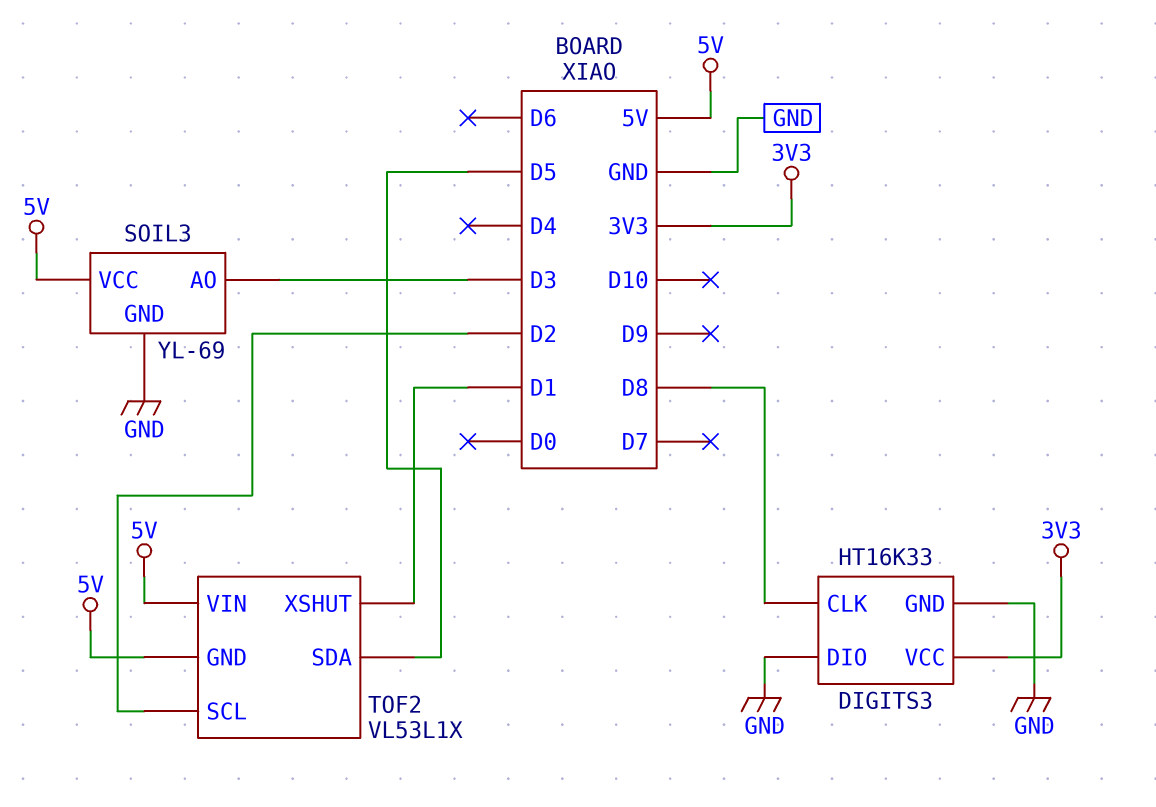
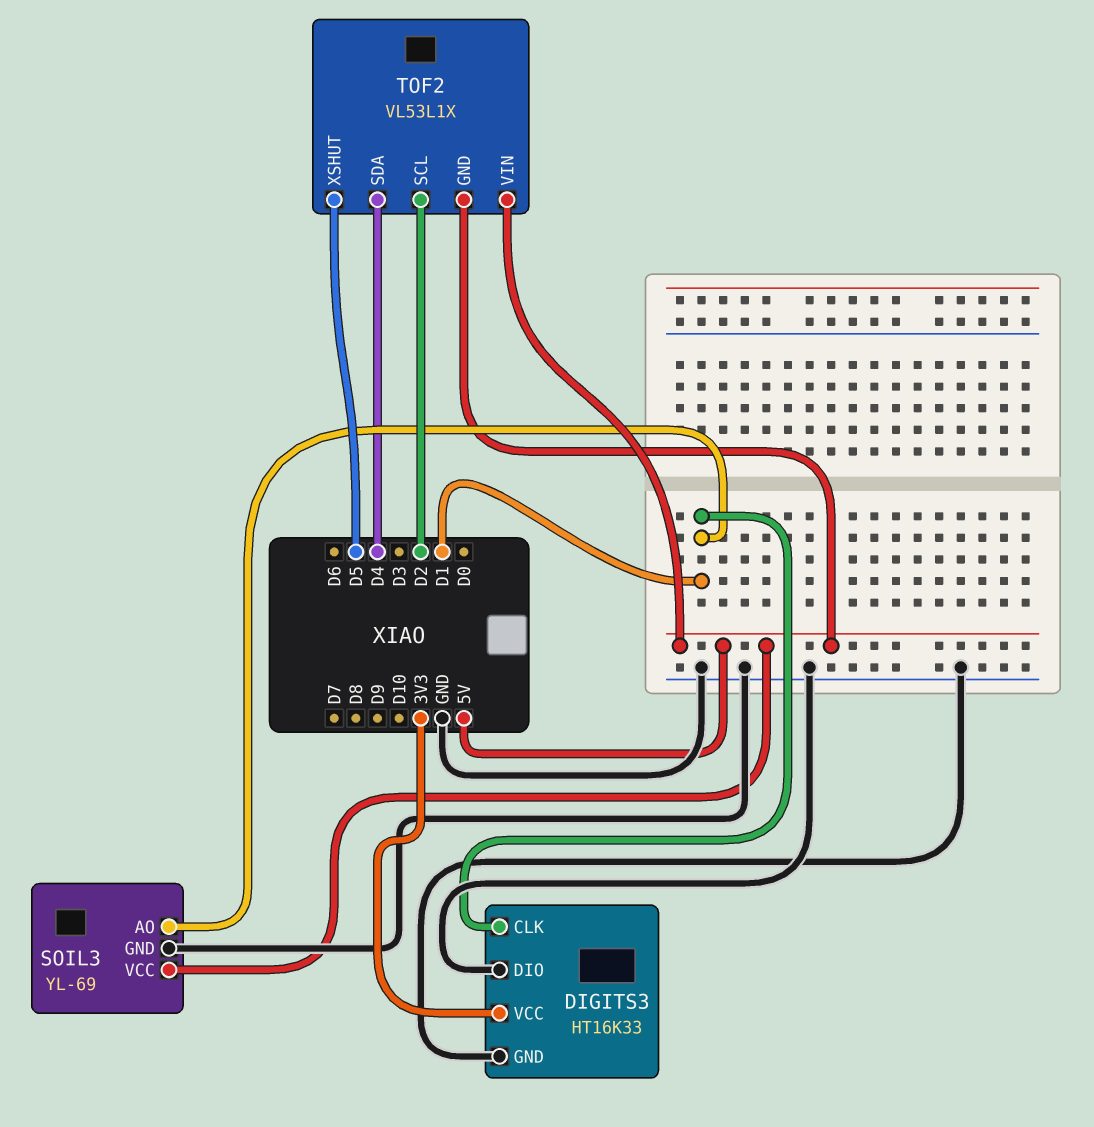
DIGITS3 pin CLK: D8 -> D1
SOIL3 pin AO: D3 -> D1
TOF2 pin SDA: D5 -> D4
TOF2 pin XSHUT: D1 -> D5

